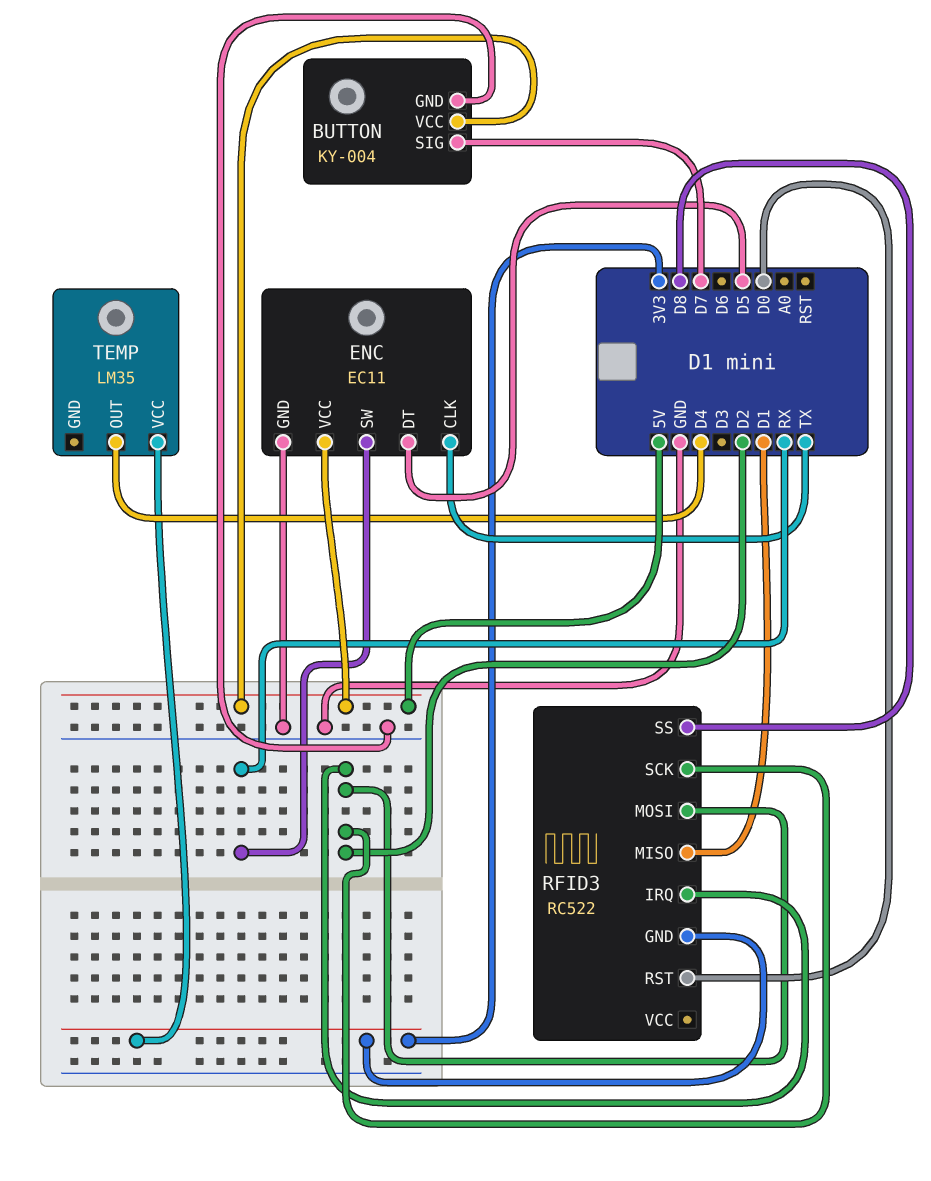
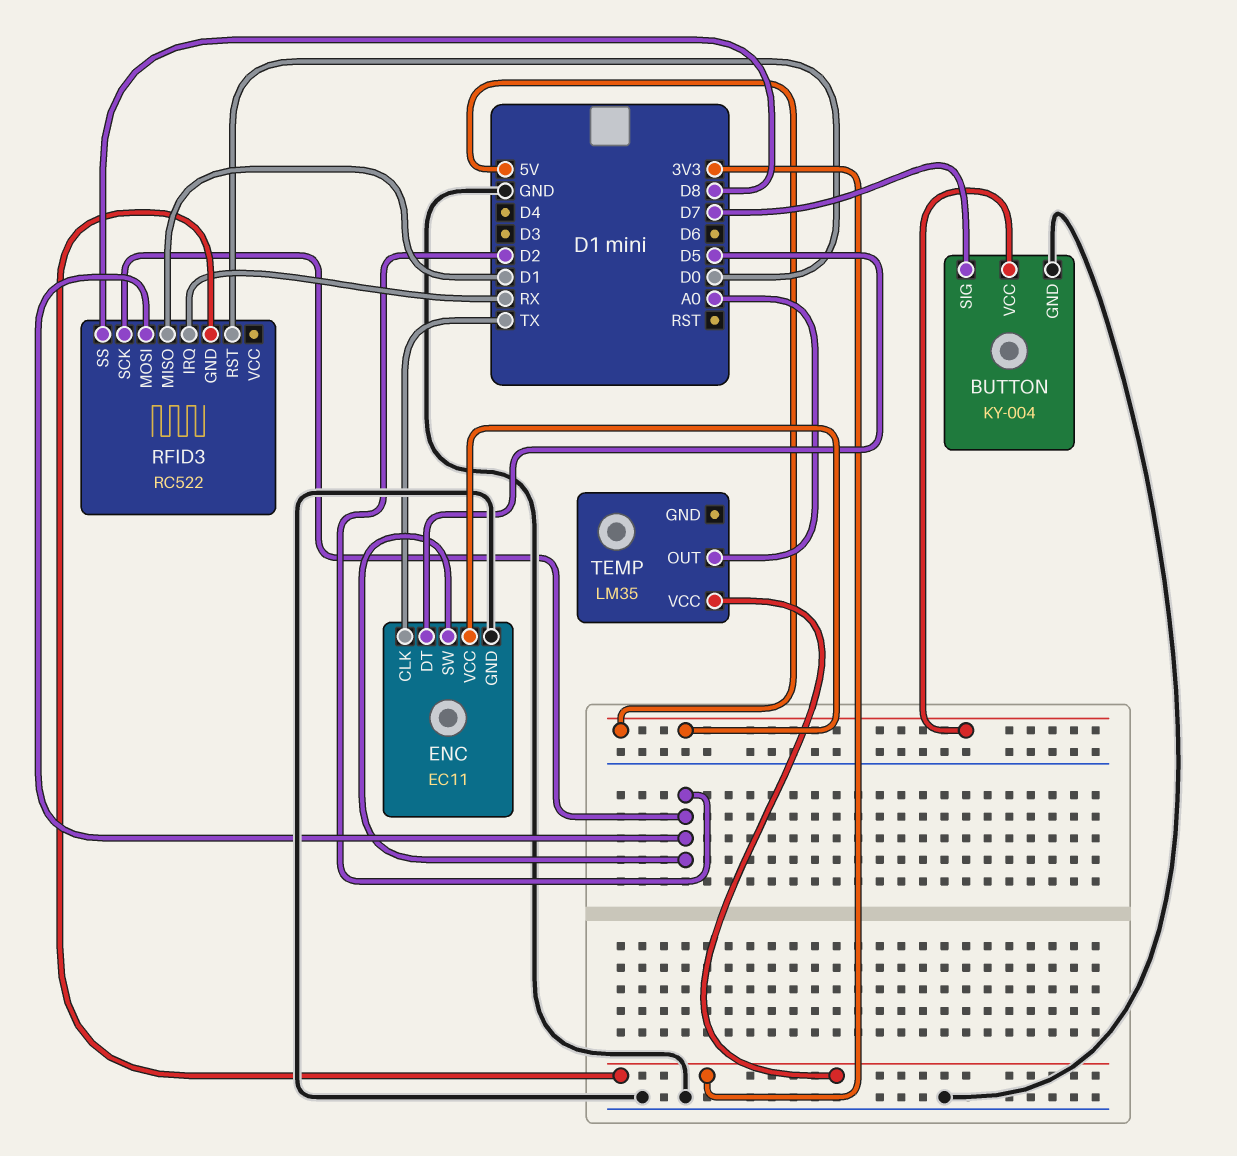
ENC pin SW: RX -> D2
RFID3 pin IRQ: D2 -> RX
TEMP pin OUT: D4 -> A0

